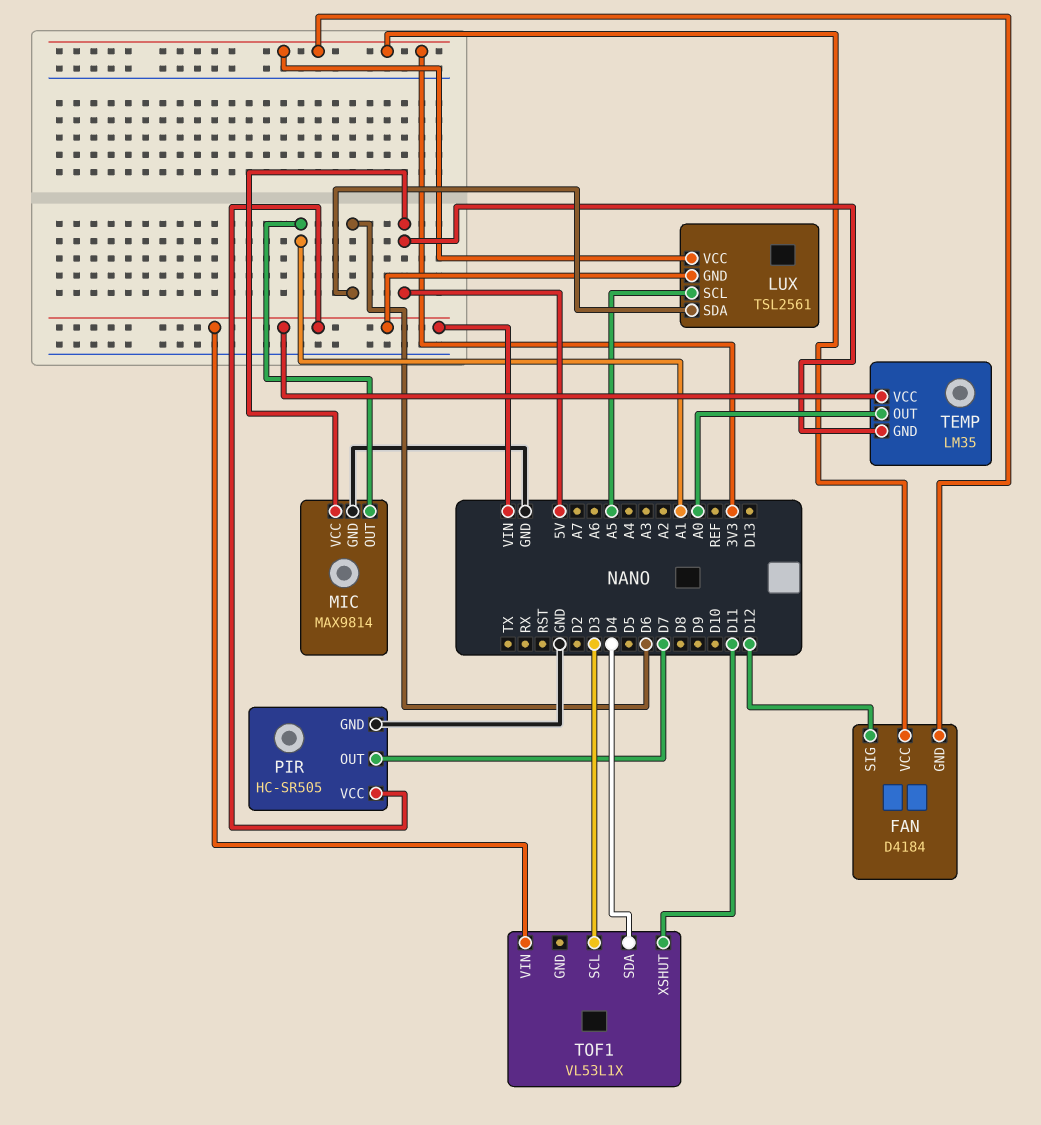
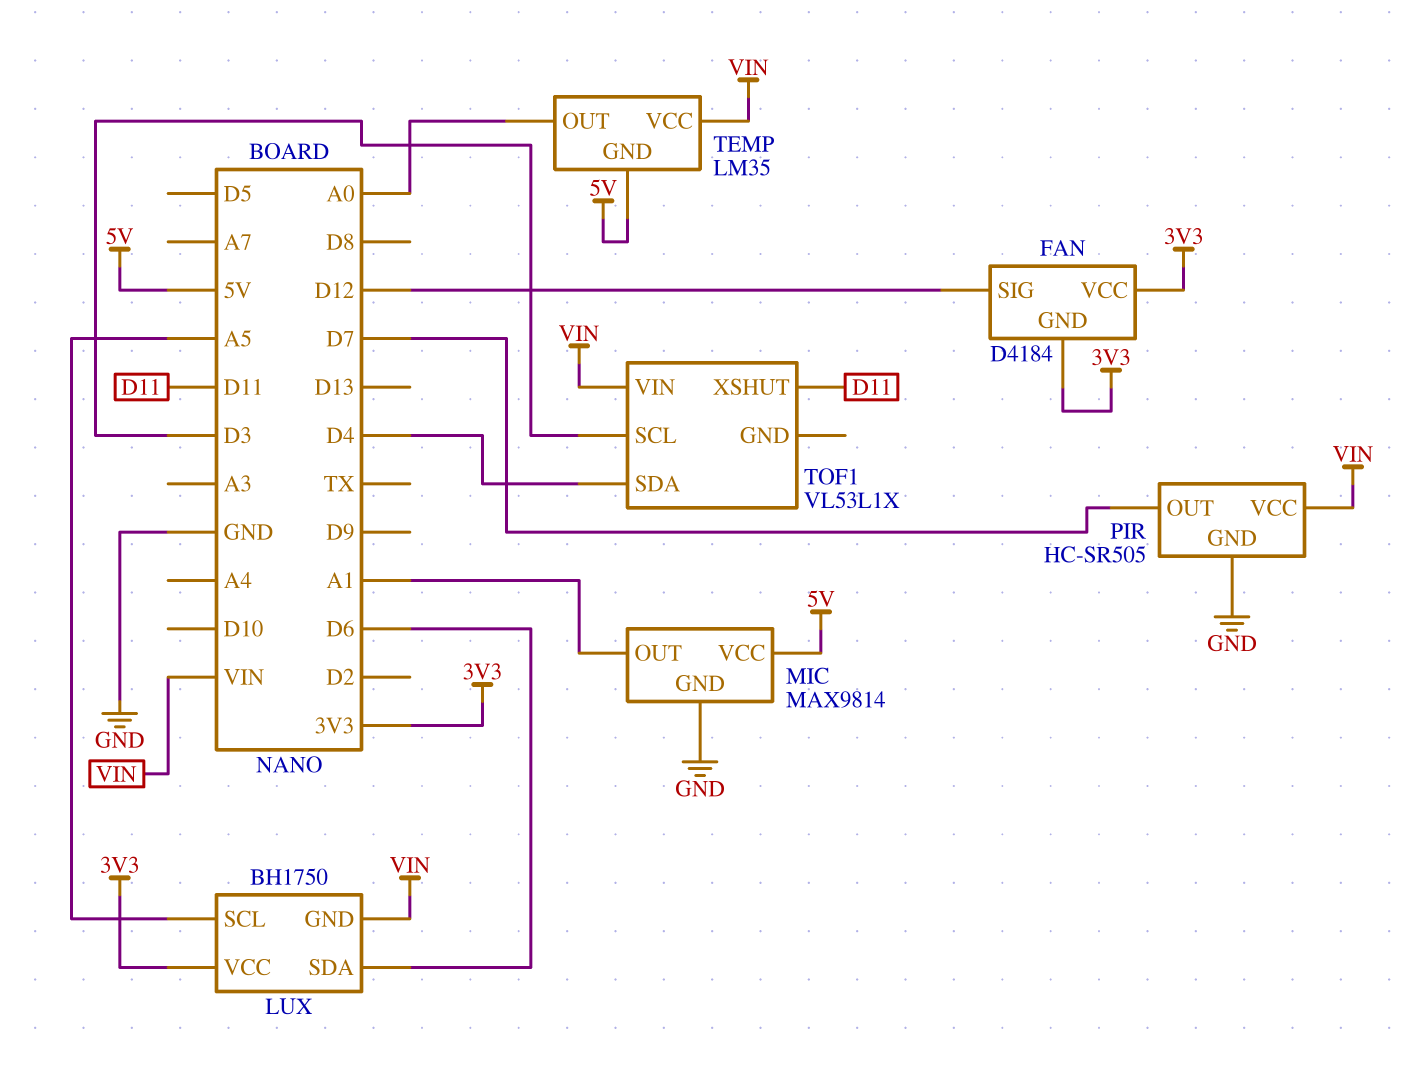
LUX: TSL2561 -> BH1750

